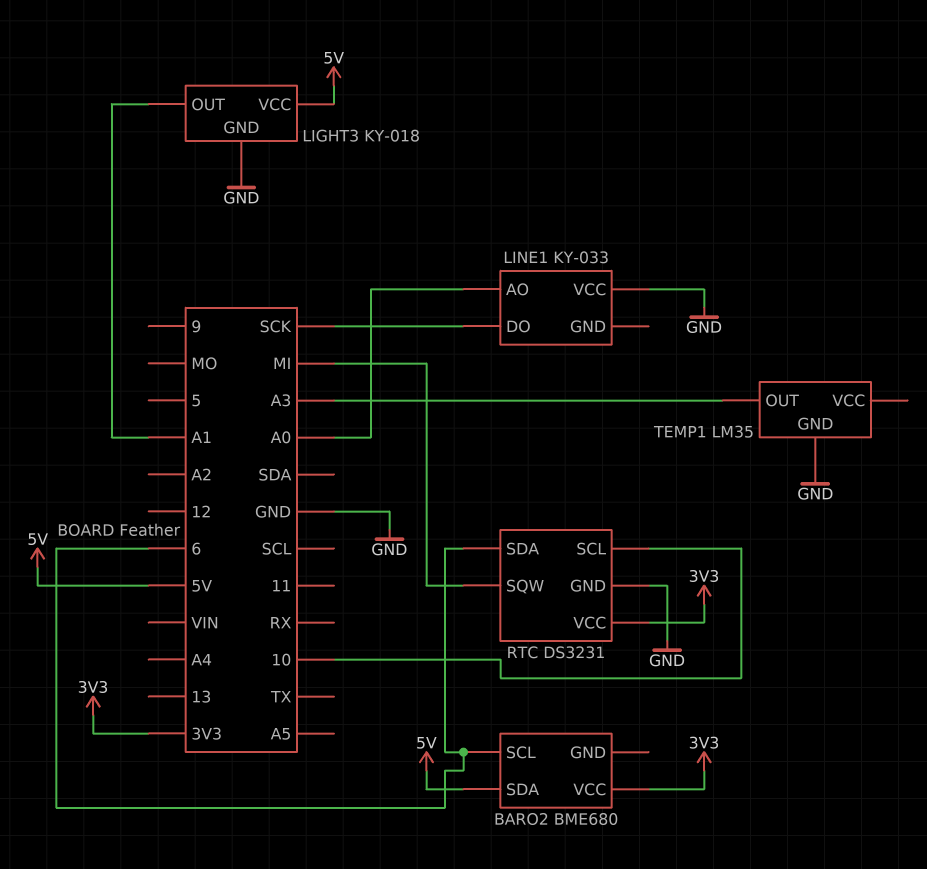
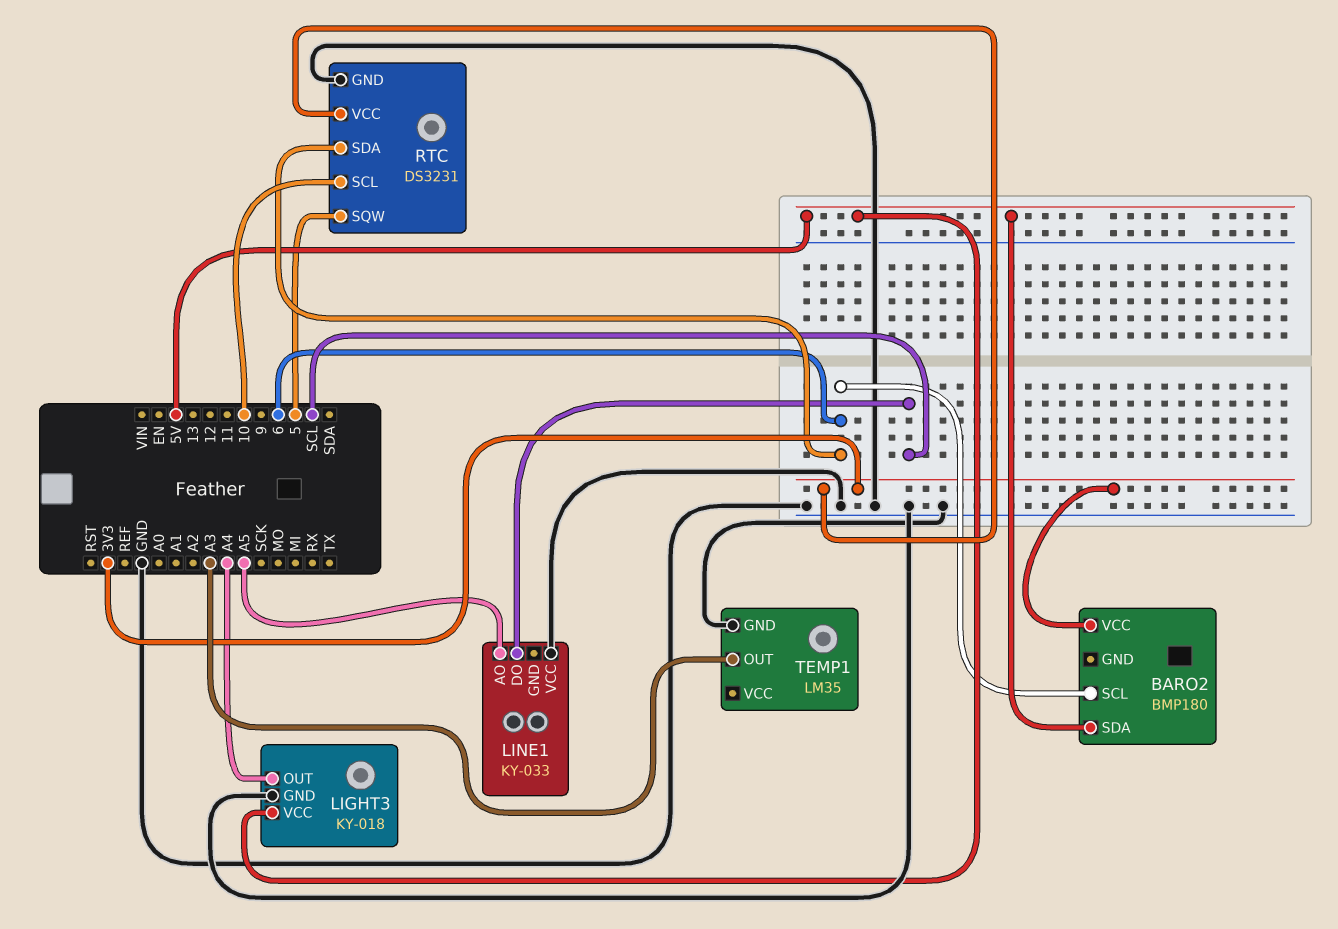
BARO2: BME680 -> BMP180
LIGHT3 pin OUT: A1 -> A4
LINE1 pin AO: A0 -> A5
LINE1 pin DO: SCK -> SCL
RTC pin SQW: MI -> 5

